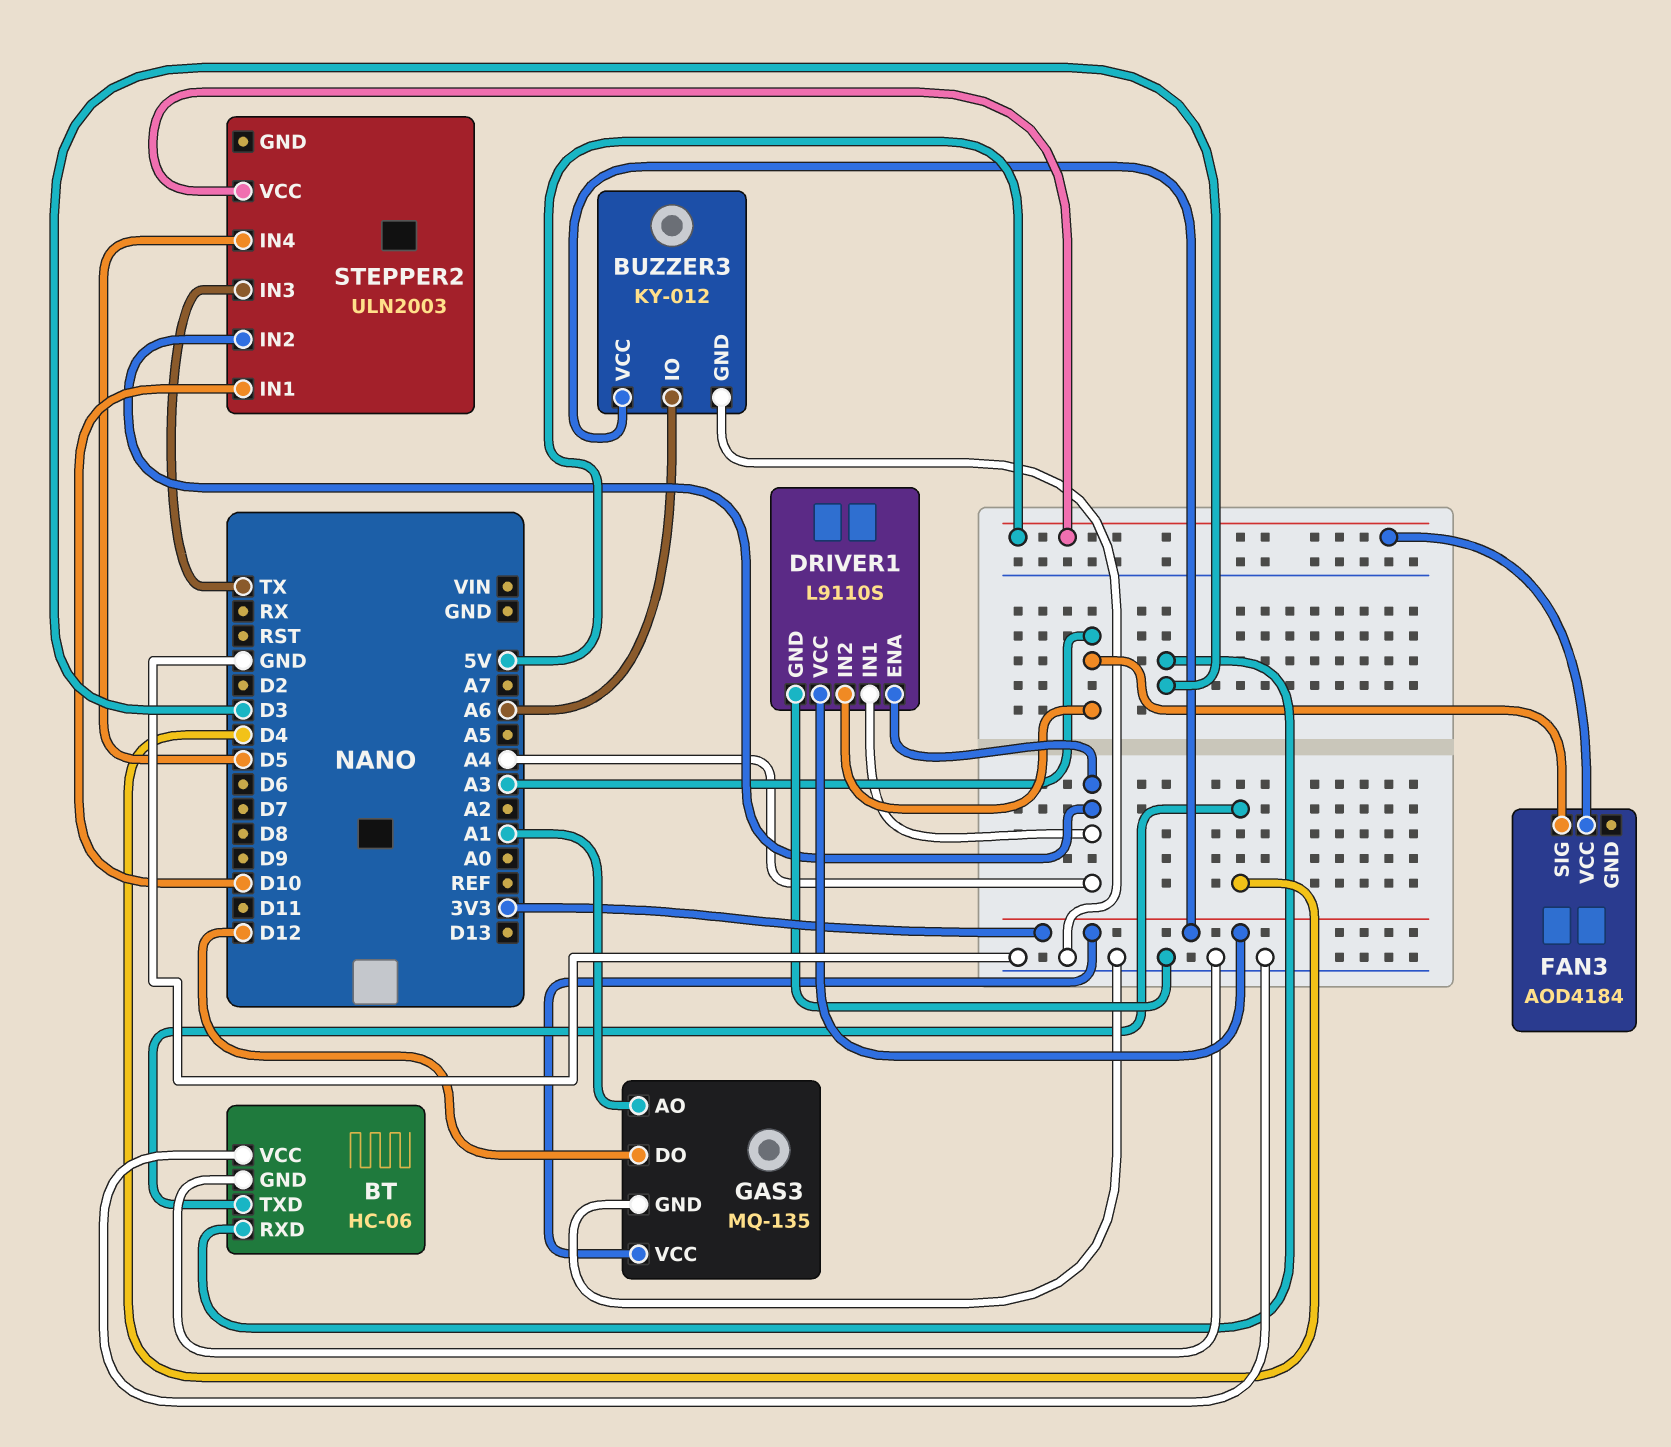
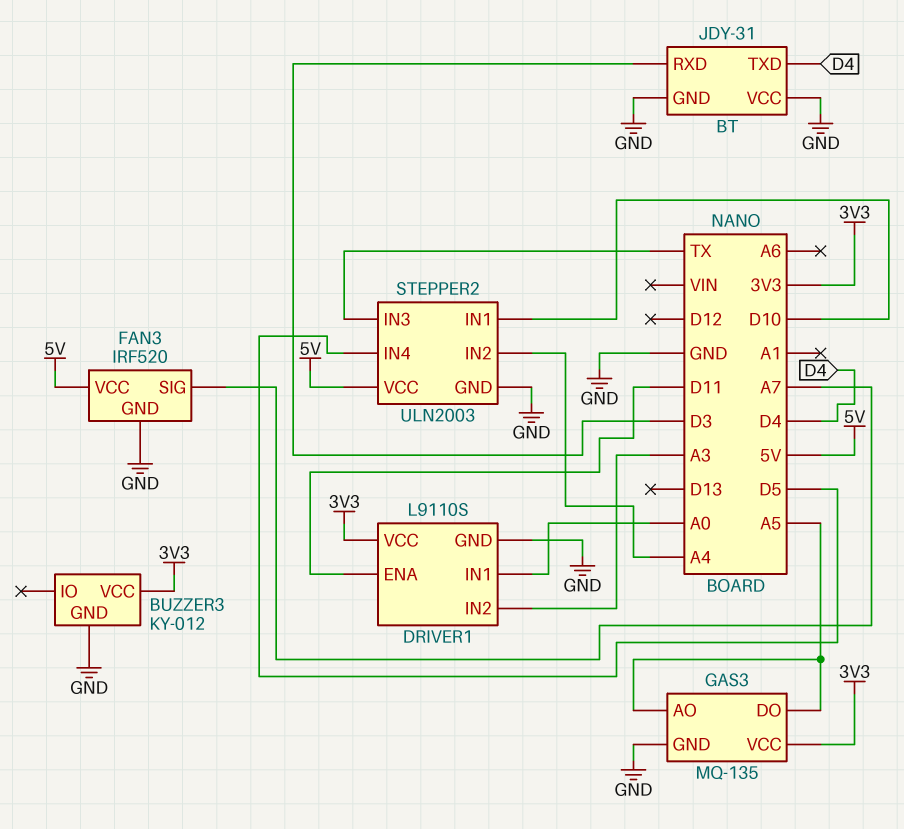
BT: HC-06 -> JDY-31
BUZZER3 pin IO: A6 -> none
DRIVER1 pin ENA: A4 -> D11
DRIVER1 pin IN1: A4 -> A0
FAN3: AOD4184 -> IRF520
FAN3 pin GND: none -> GND
FAN3 pin SIG: A3 -> A7
GAS3 pin AO: A1 -> A5
GAS3 pin DO: D12 -> A5
STEPPER2 pin GND: none -> GND

